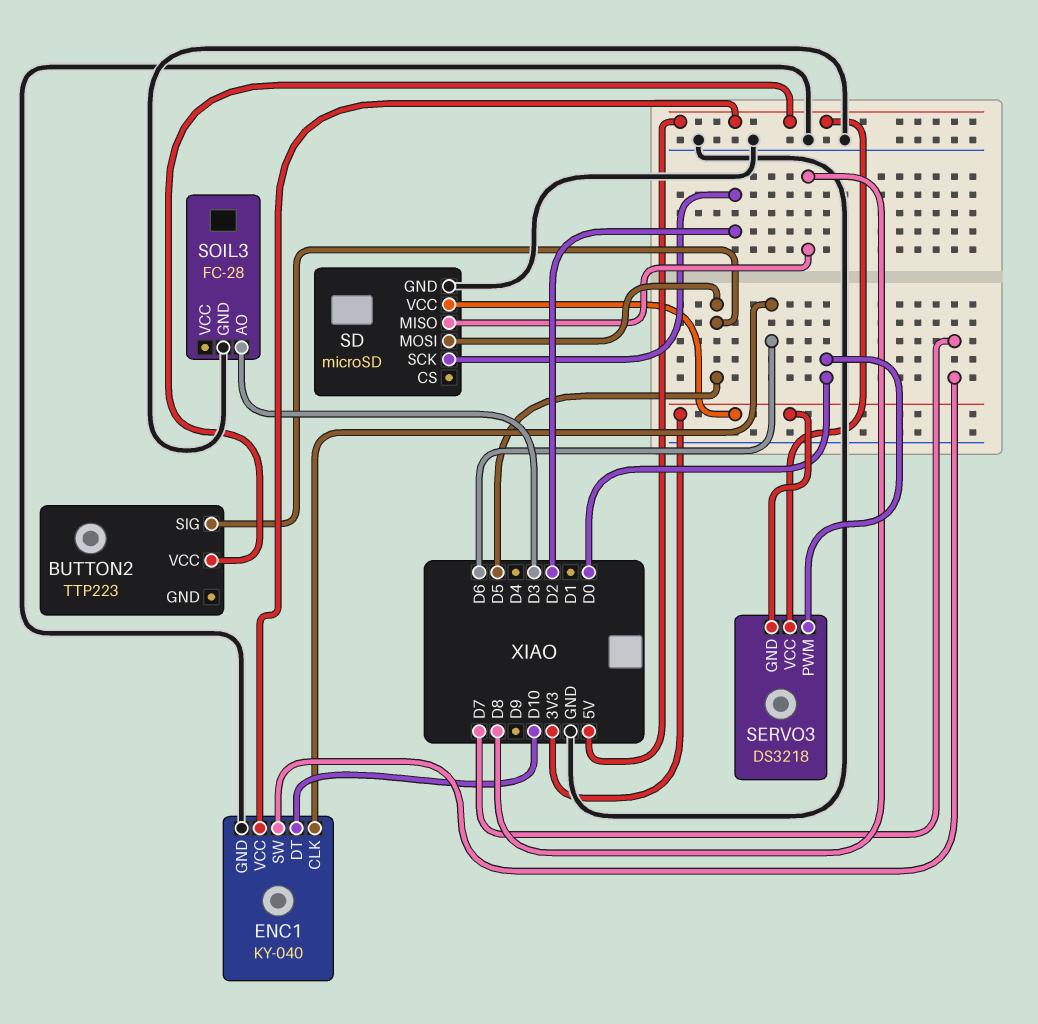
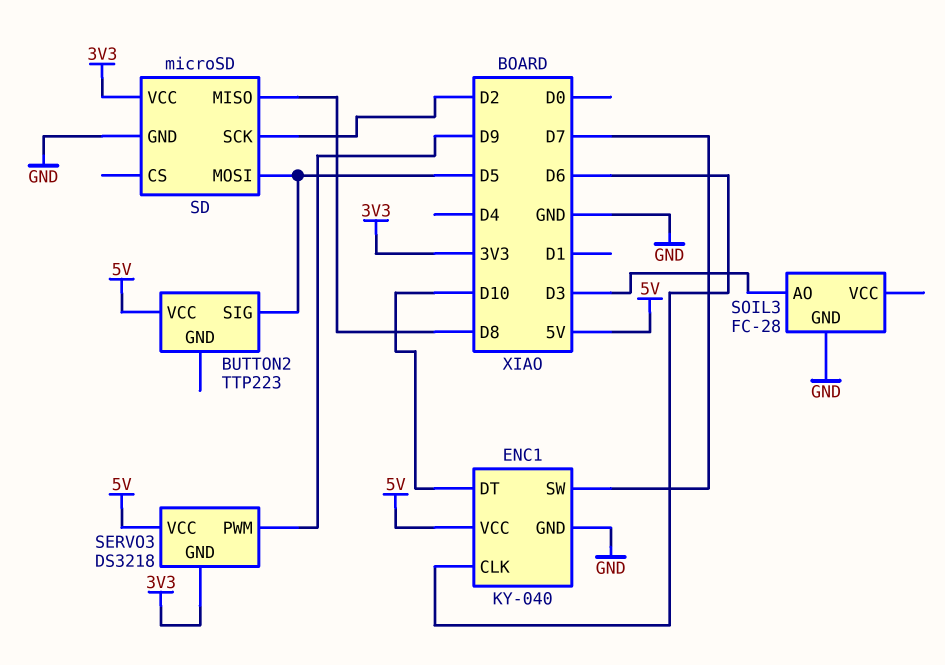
SERVO3 pin PWM: D0 -> D9

